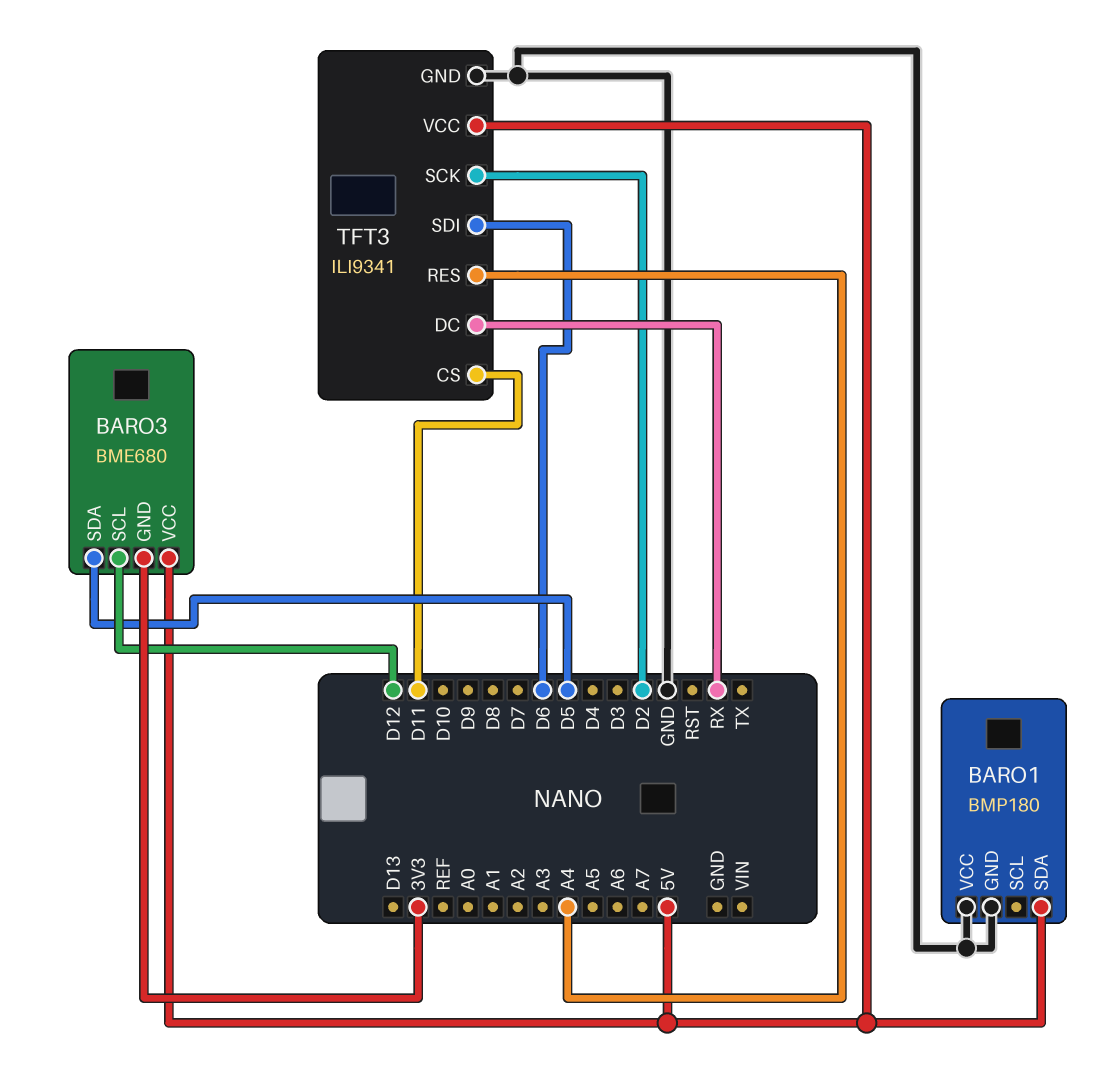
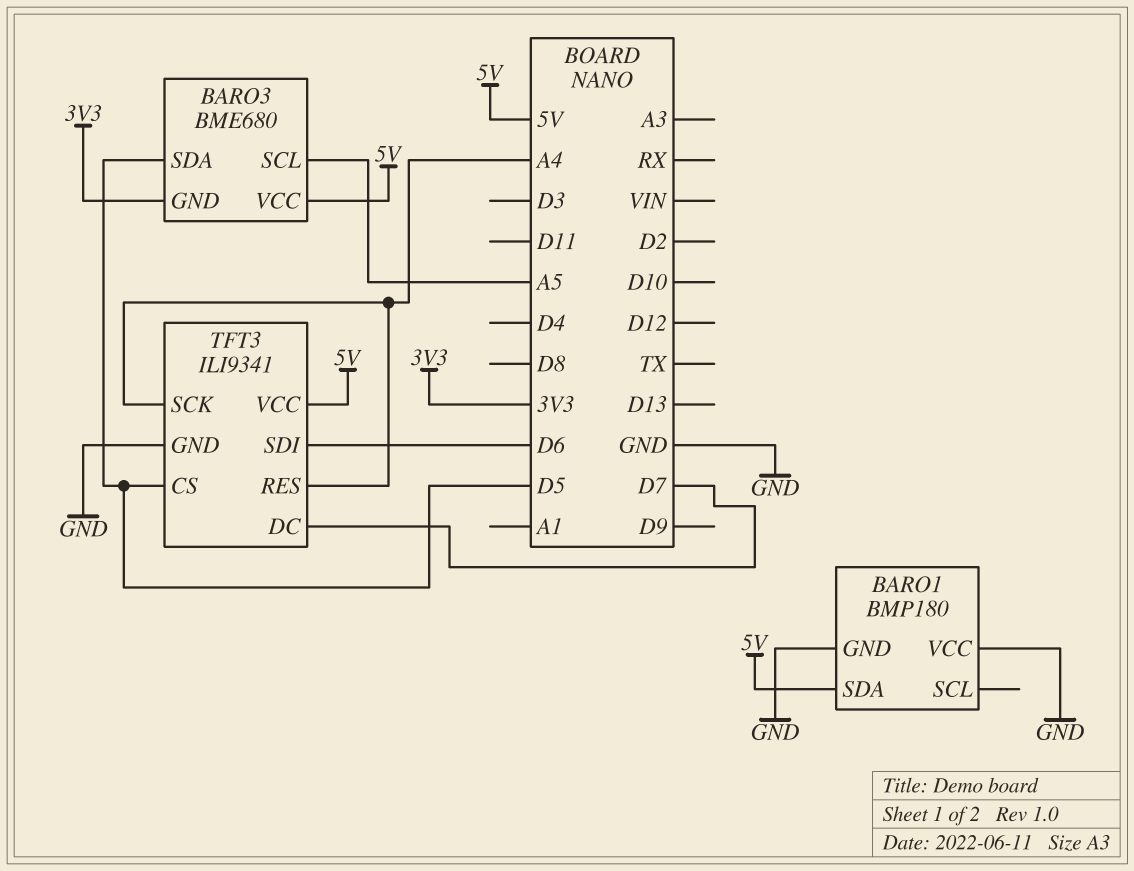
BARO3 pin SCL: D12 -> A5
TFT3 pin CS: D11 -> D5
TFT3 pin DC: RX -> D7
TFT3 pin SCK: D2 -> A4

